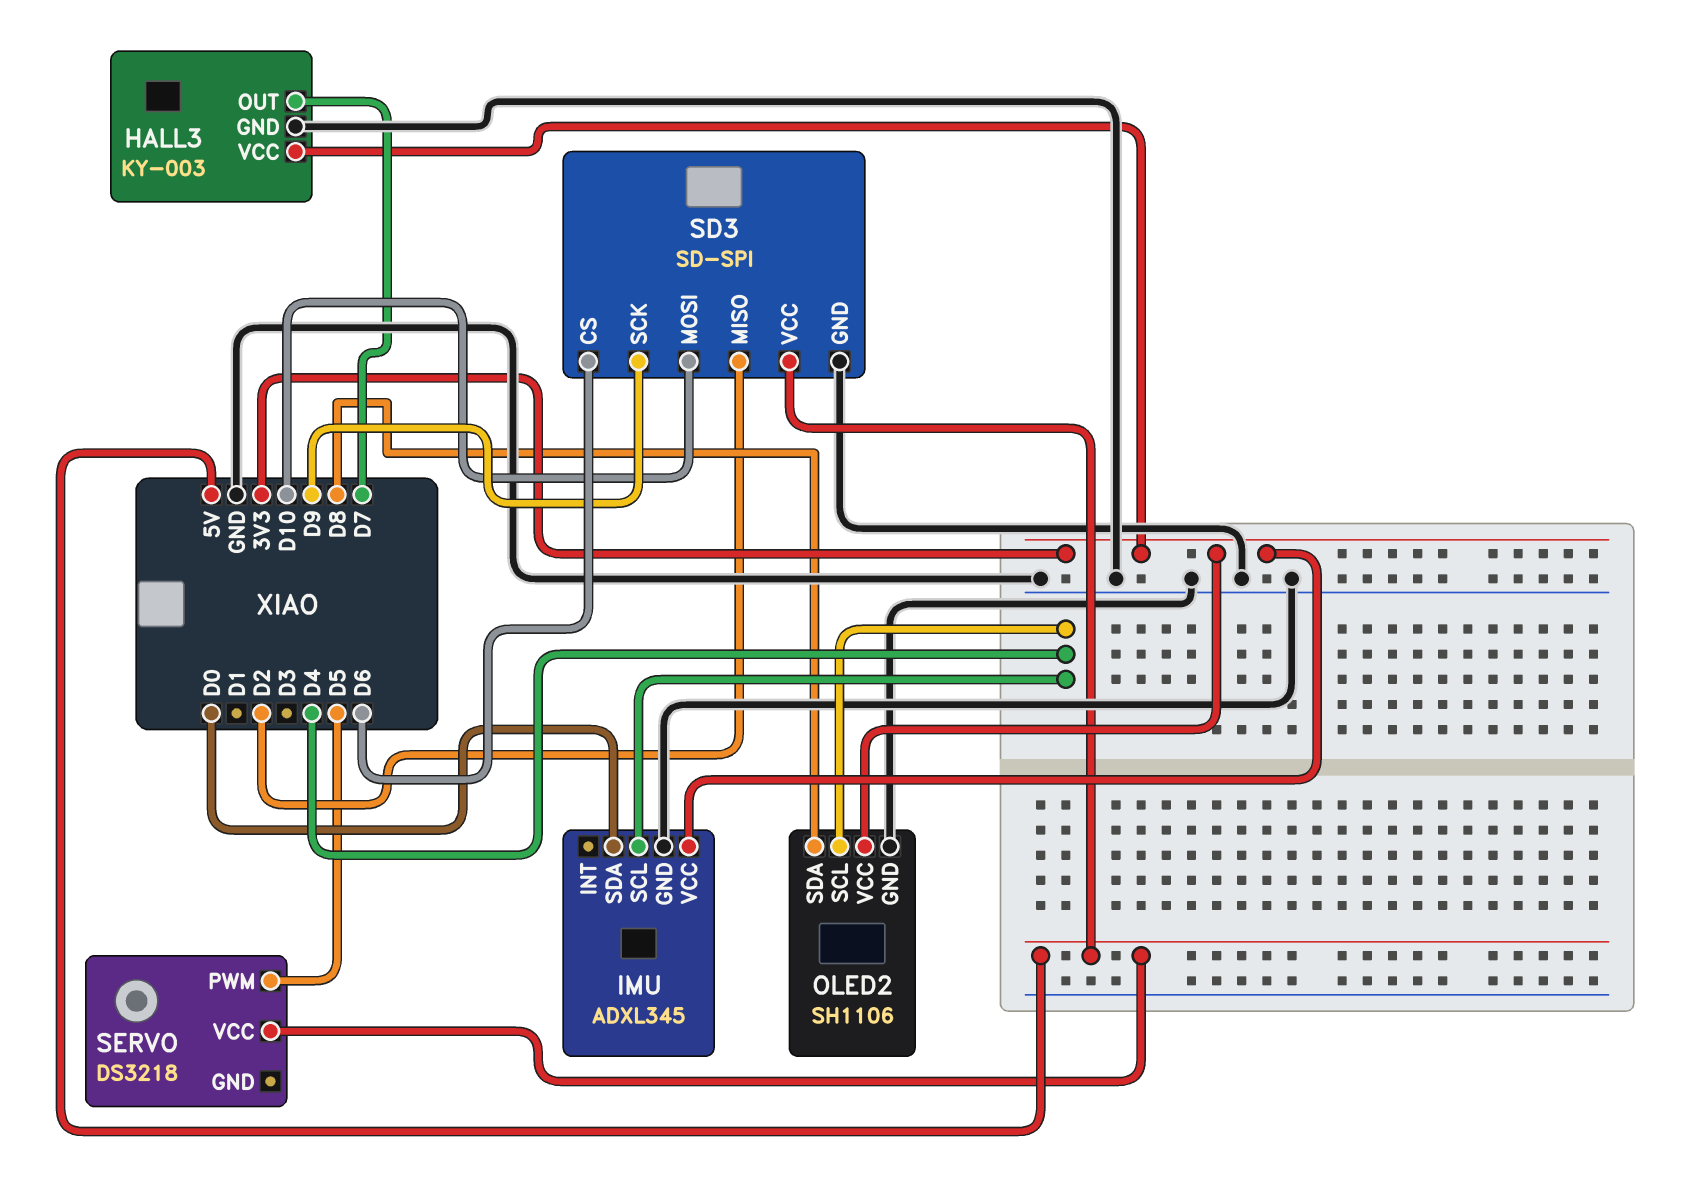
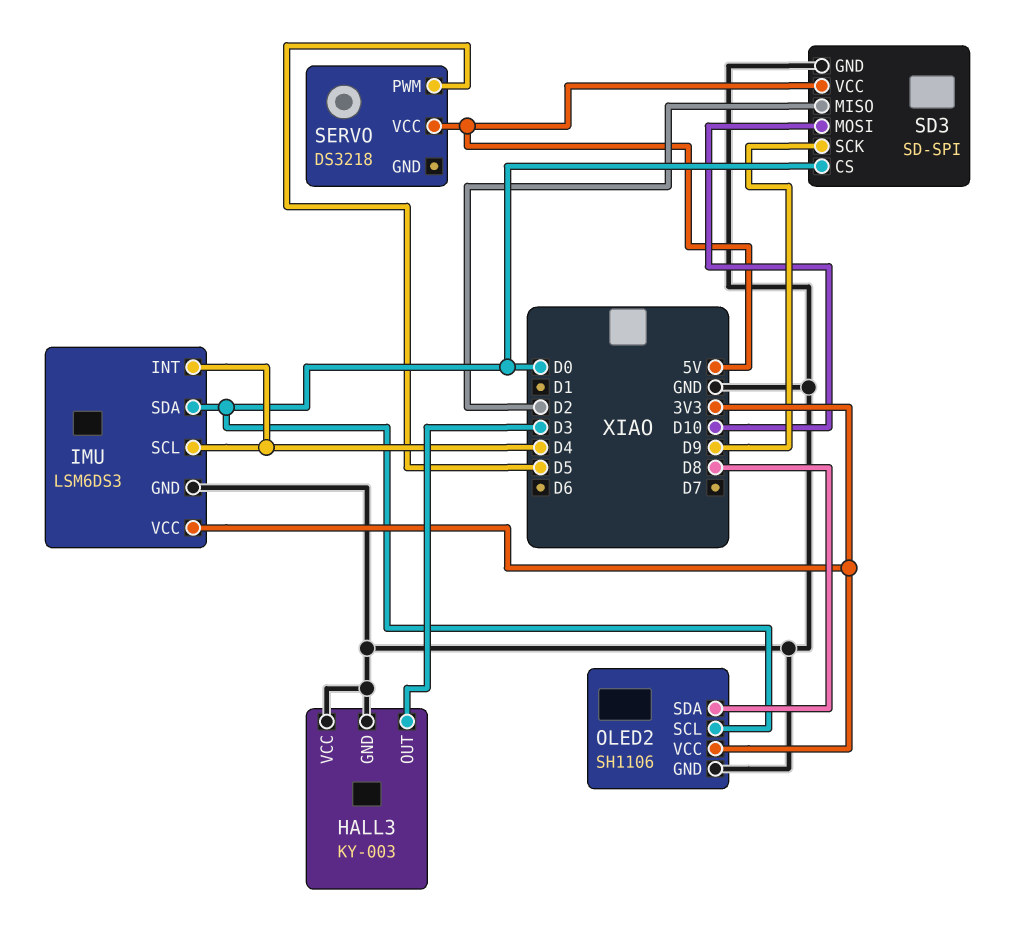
HALL3 pin OUT: D7 -> D3
HALL3 pin VCC: 3V3 -> GND
IMU: ADXL345 -> LSM6DS3
IMU pin INT: none -> D4
OLED2 pin SCL: D4 -> D0
SD3 pin CS: D6 -> D0

